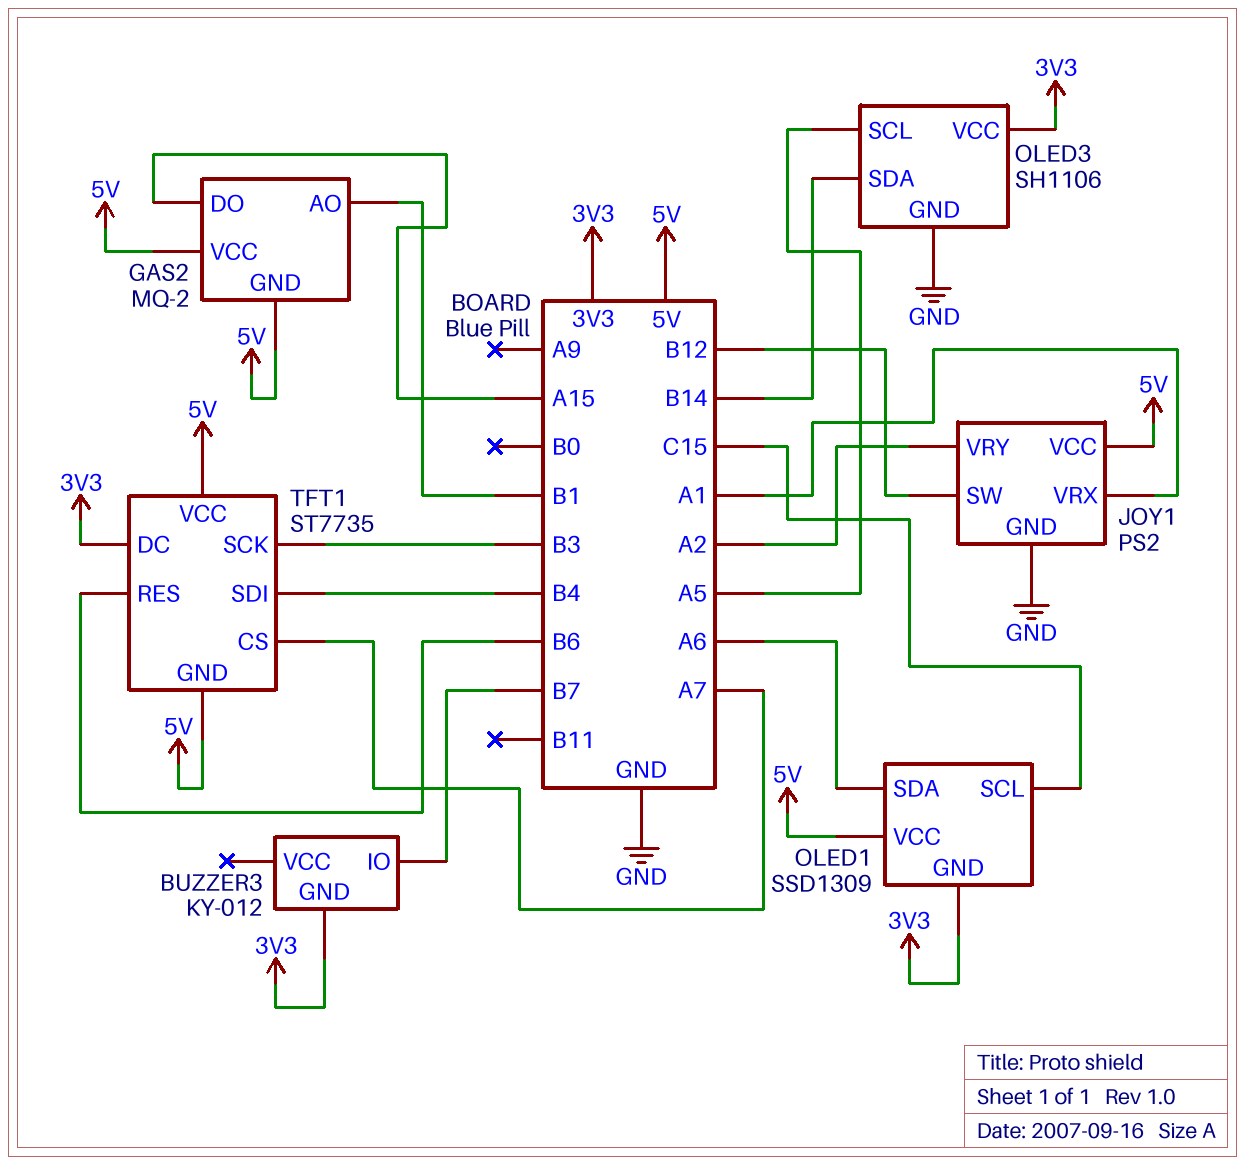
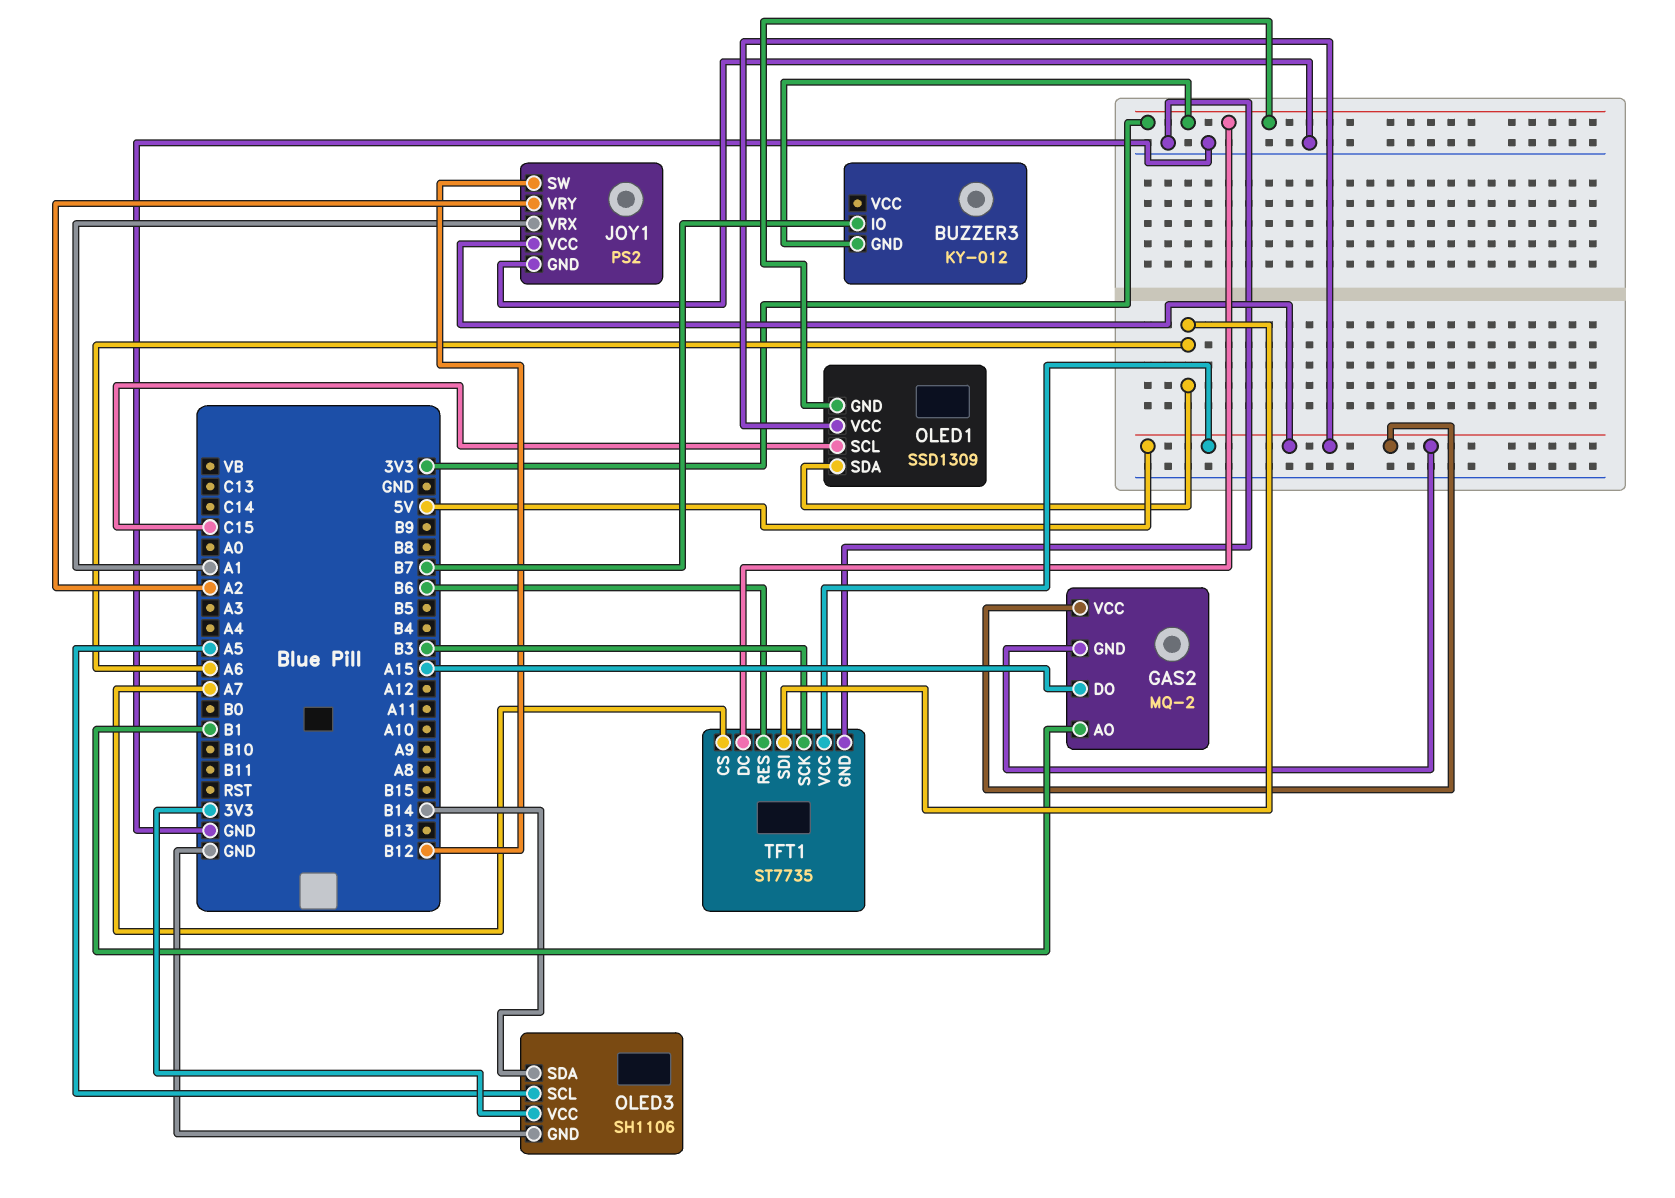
TFT1 pin GND: 5V -> GND
TFT1 pin SDI: B4 -> A6

